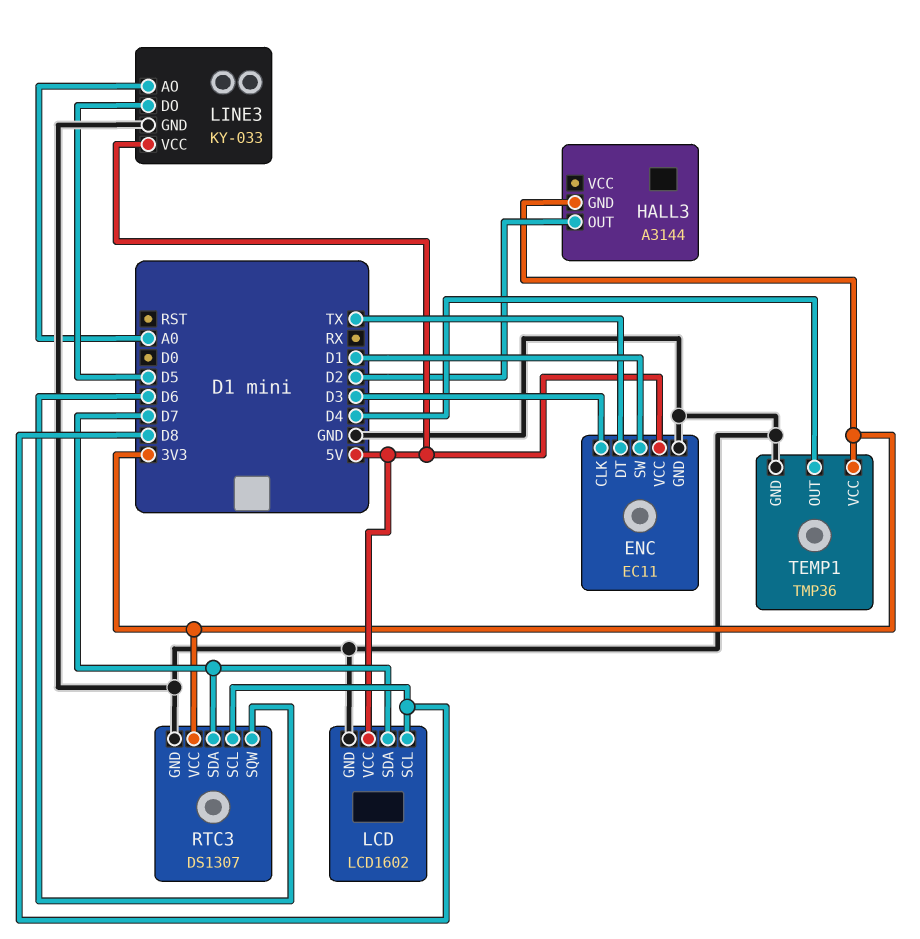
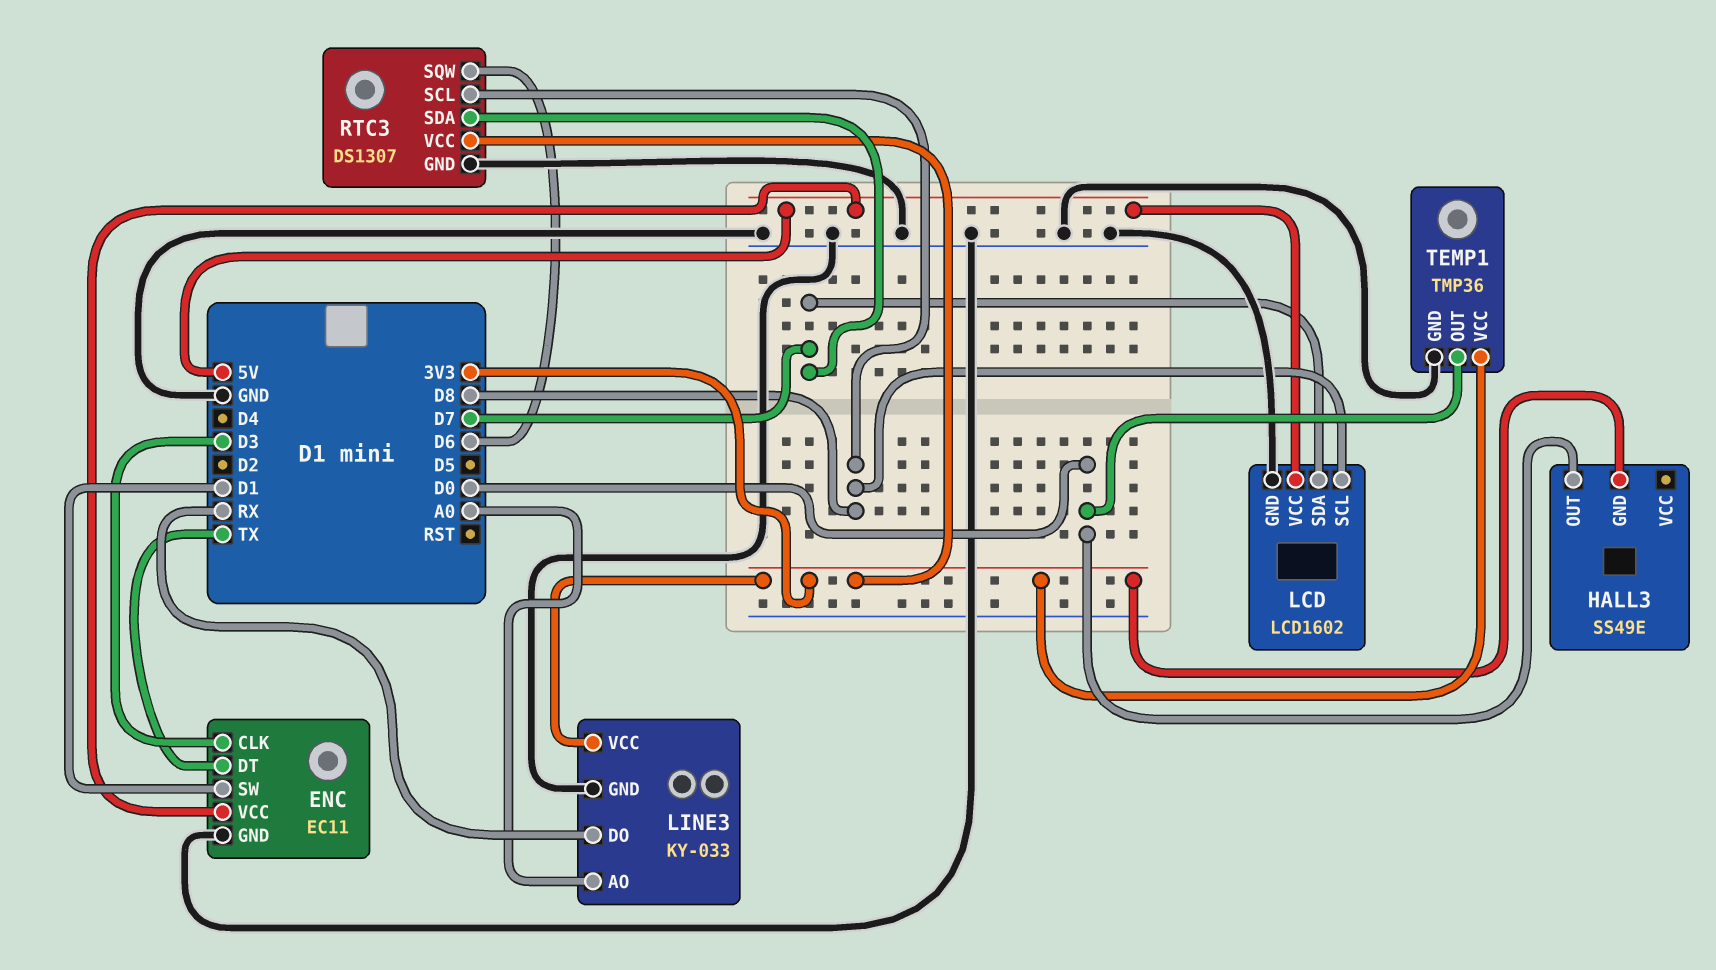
HALL3: A3144 -> SS49E
HALL3 pin OUT: D2 -> D0
LINE3 pin DO: D5 -> RX
LINE3 pin VCC: 5V -> 3V3
TEMP1 pin OUT: D4 -> D0

